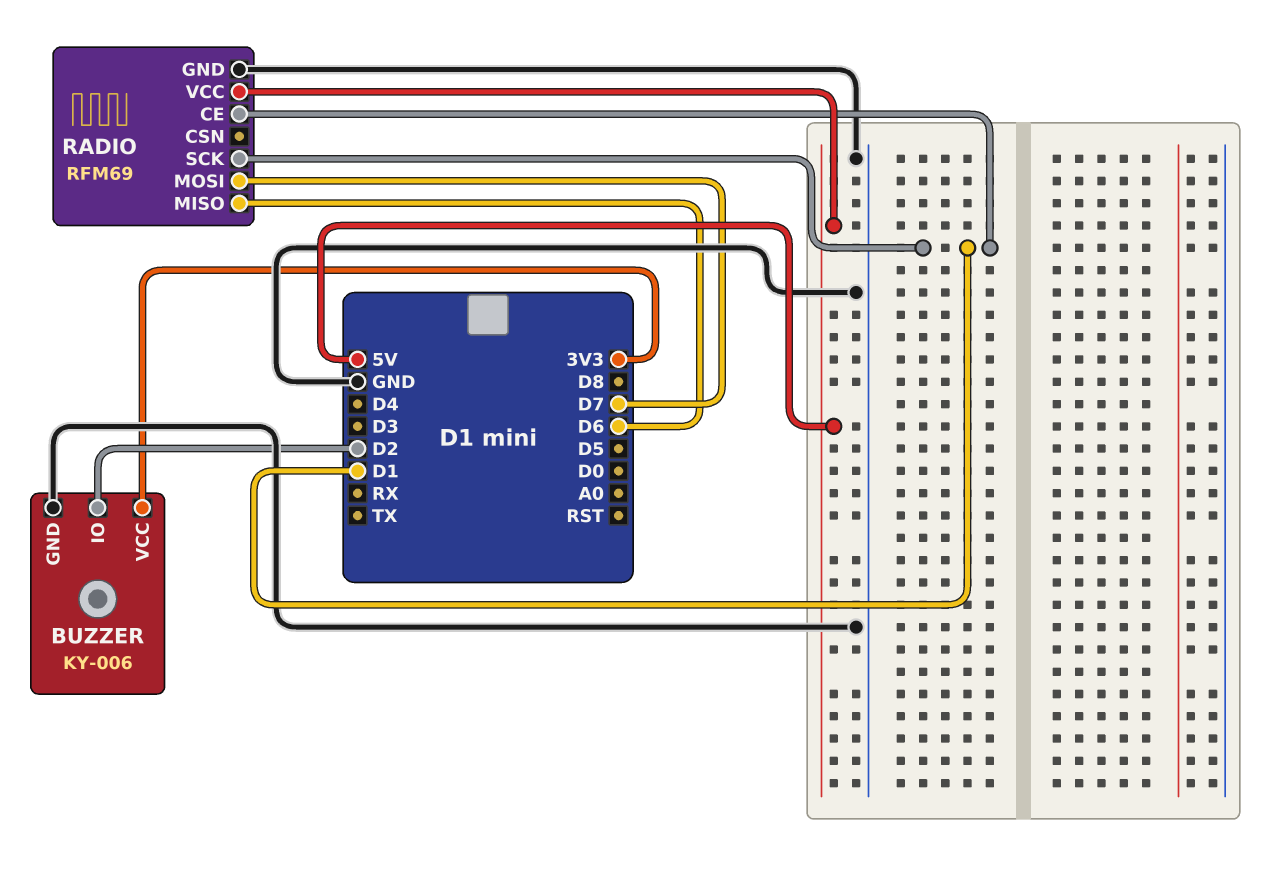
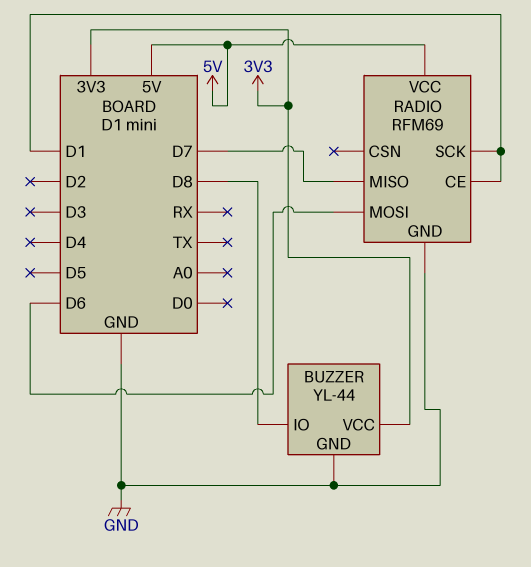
BUZZER: KY-006 -> YL-44
BUZZER pin IO: D2 -> D8
RADIO pin MISO: D6 -> D7
RADIO pin MOSI: D7 -> D6

